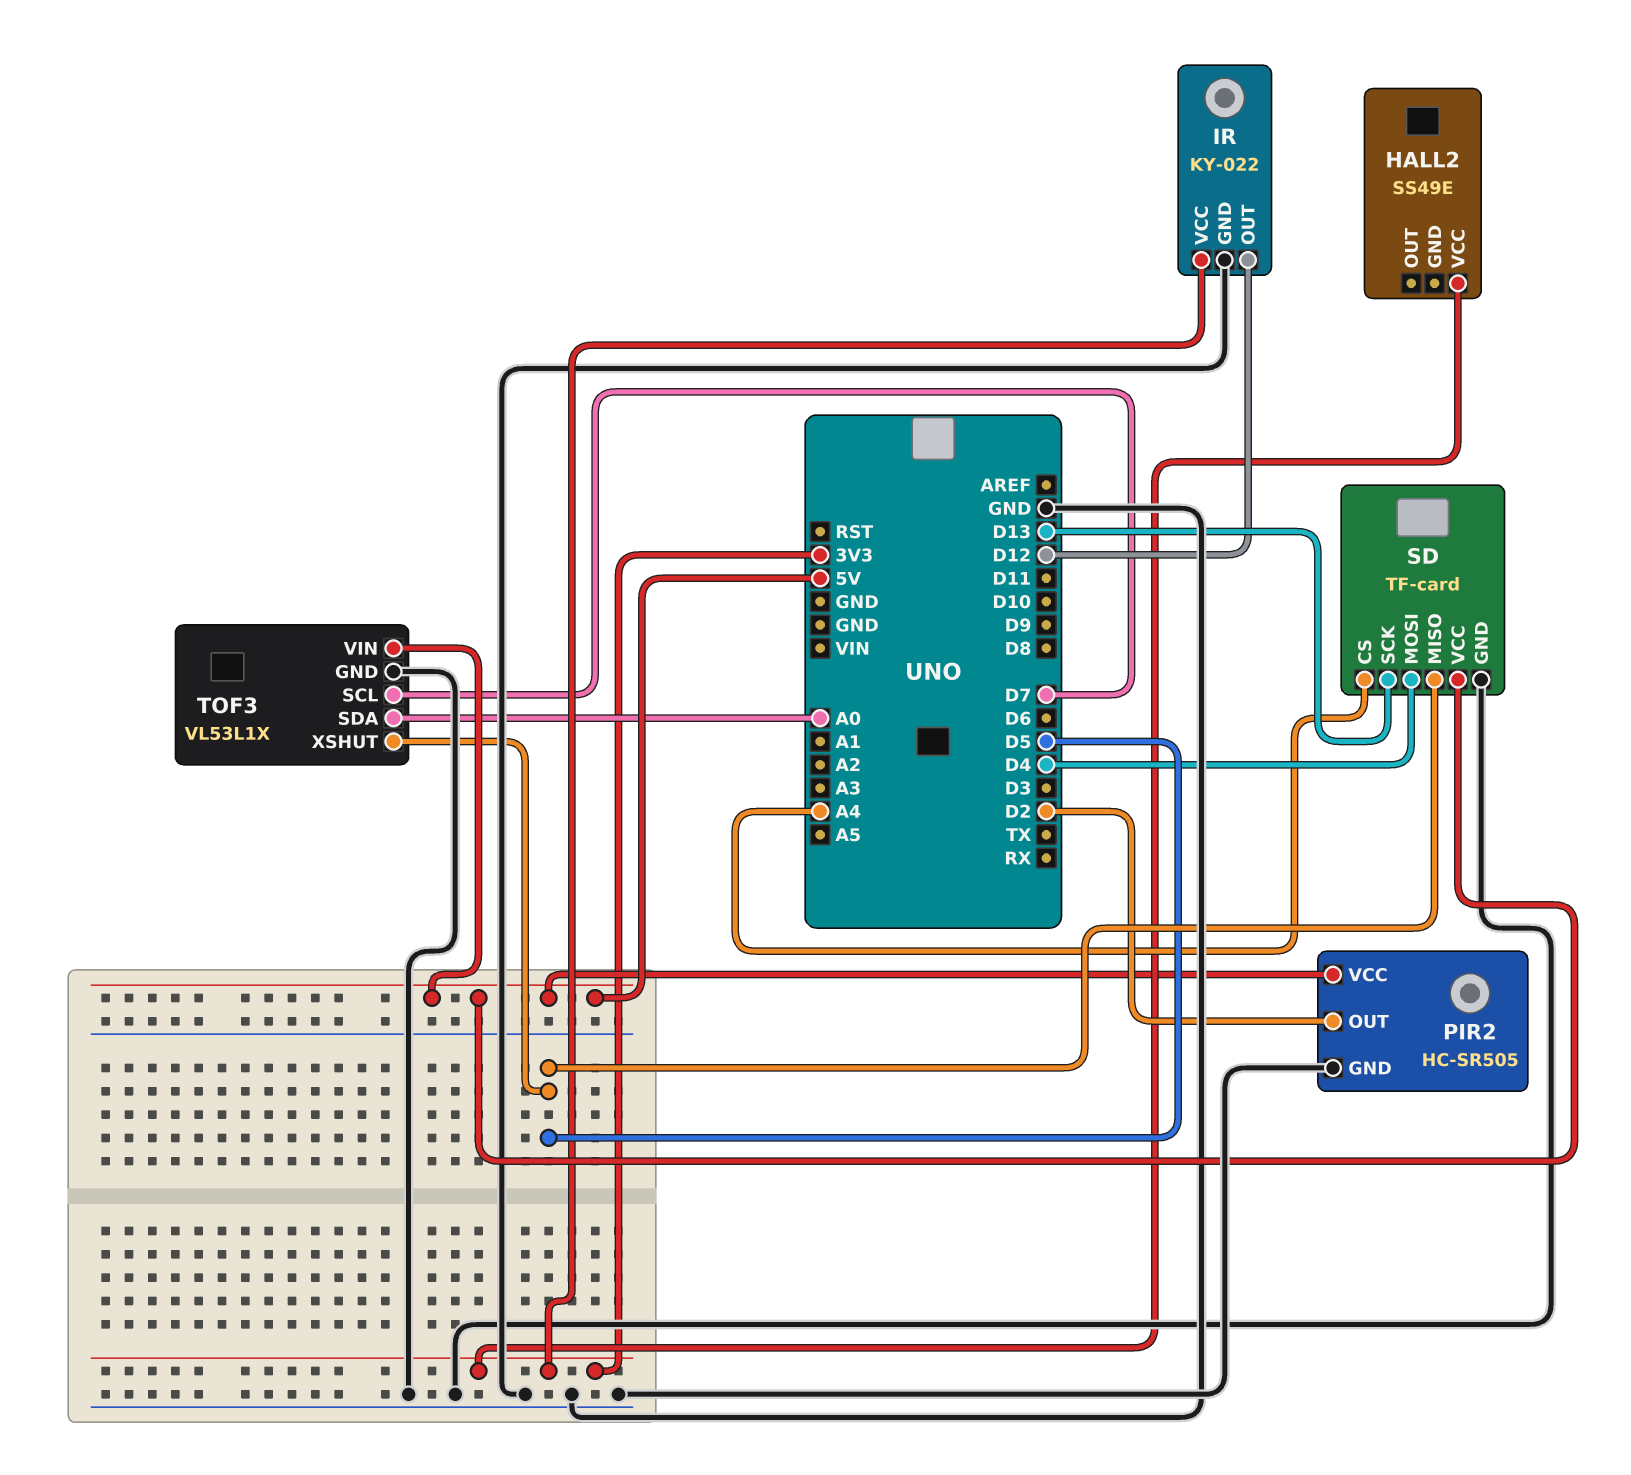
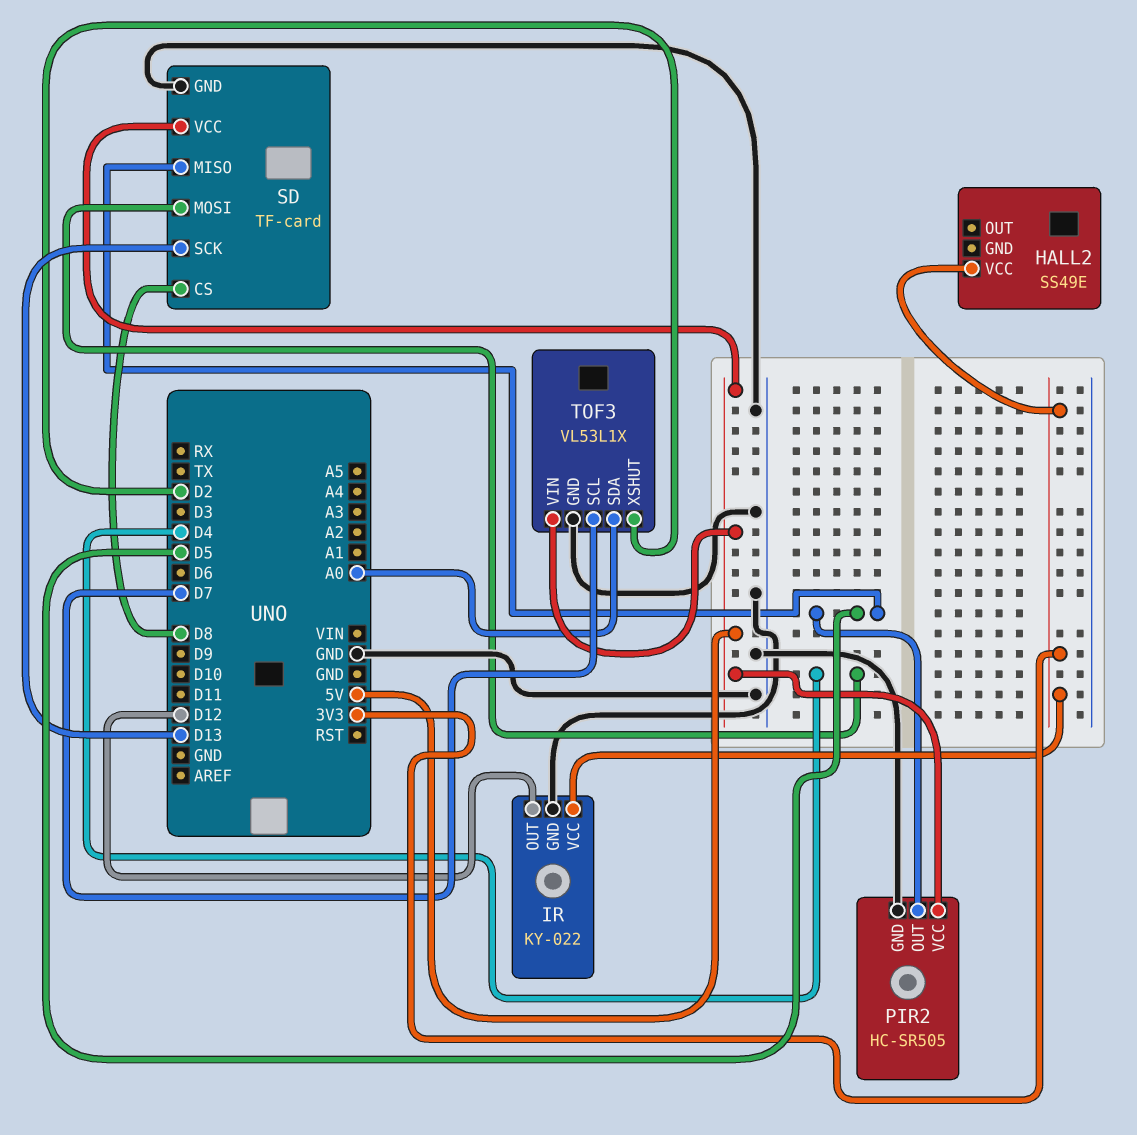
PIR2 pin OUT: D2 -> D5
SD pin CS: A4 -> D8
TOF3 pin XSHUT: D5 -> D2

